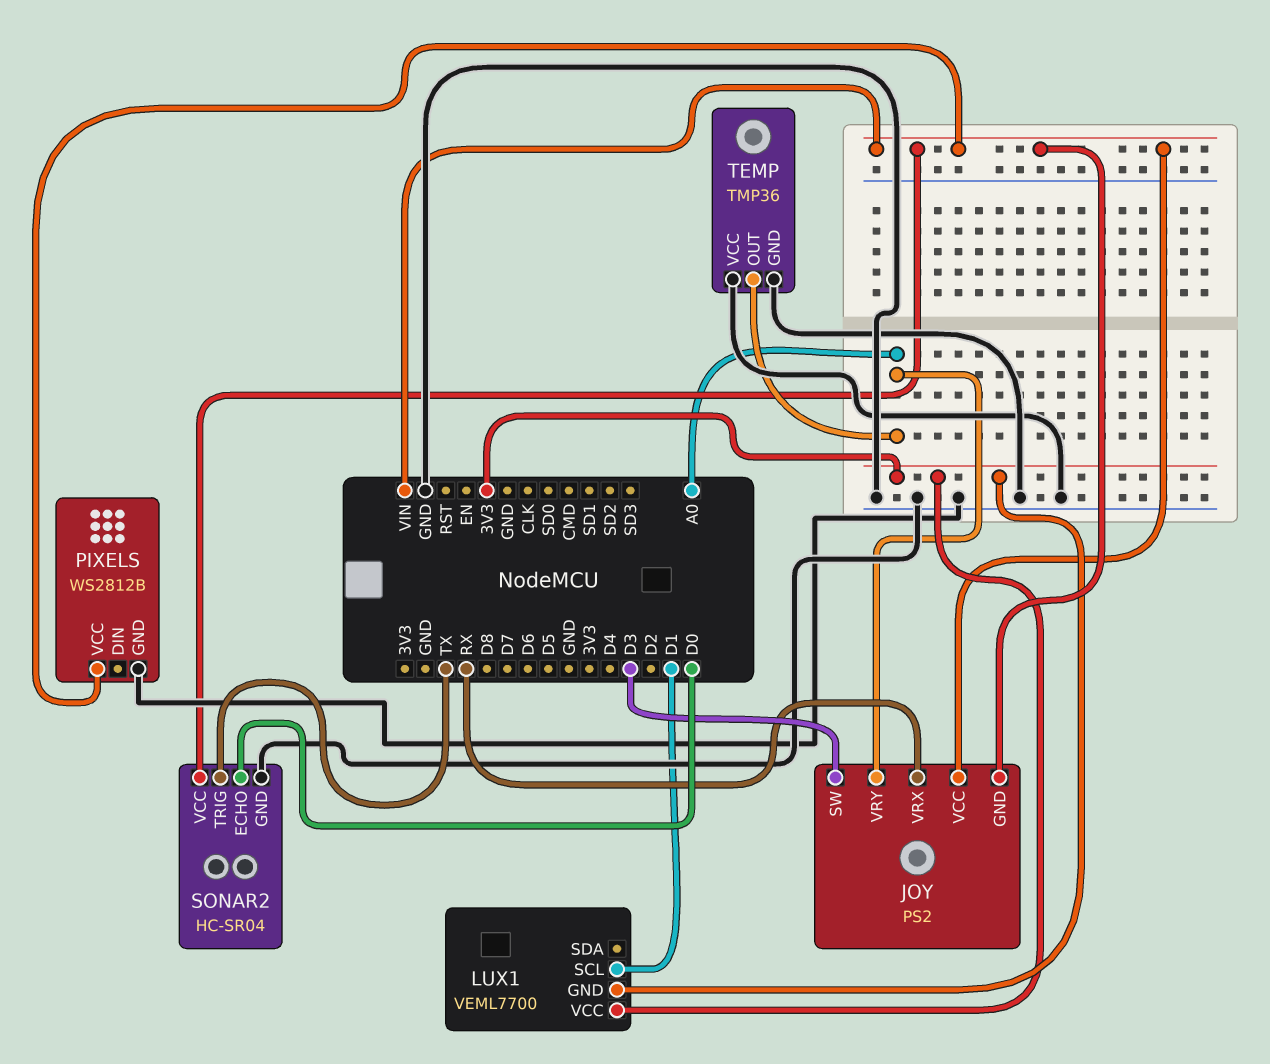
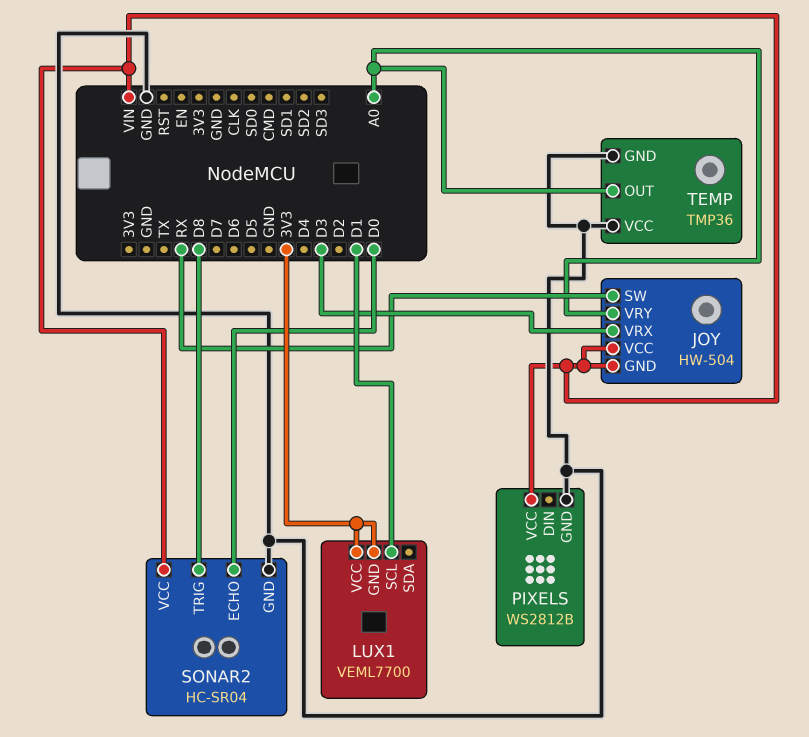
JOY: PS2 -> HW-504
JOY pin SW: D3 -> RX
JOY pin VRX: RX -> D3
SONAR2 pin TRIG: TX -> D8

